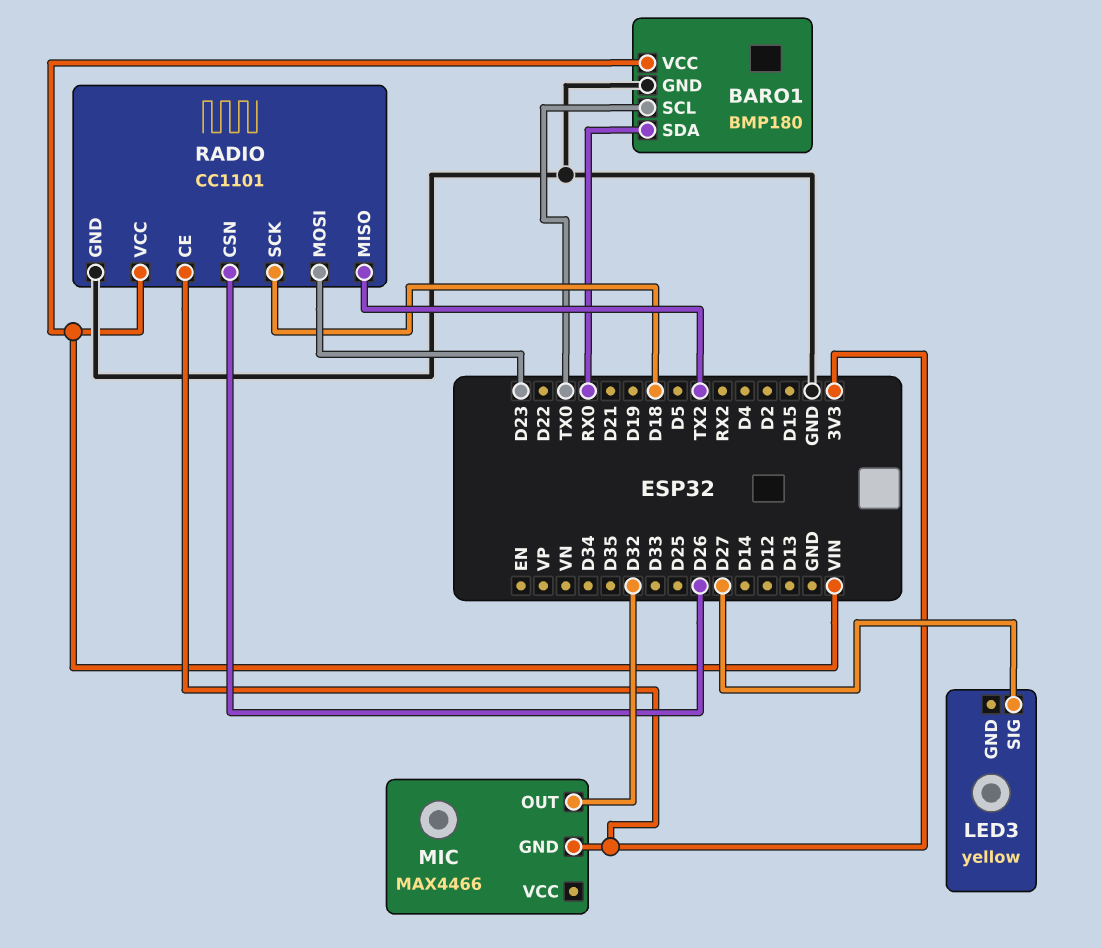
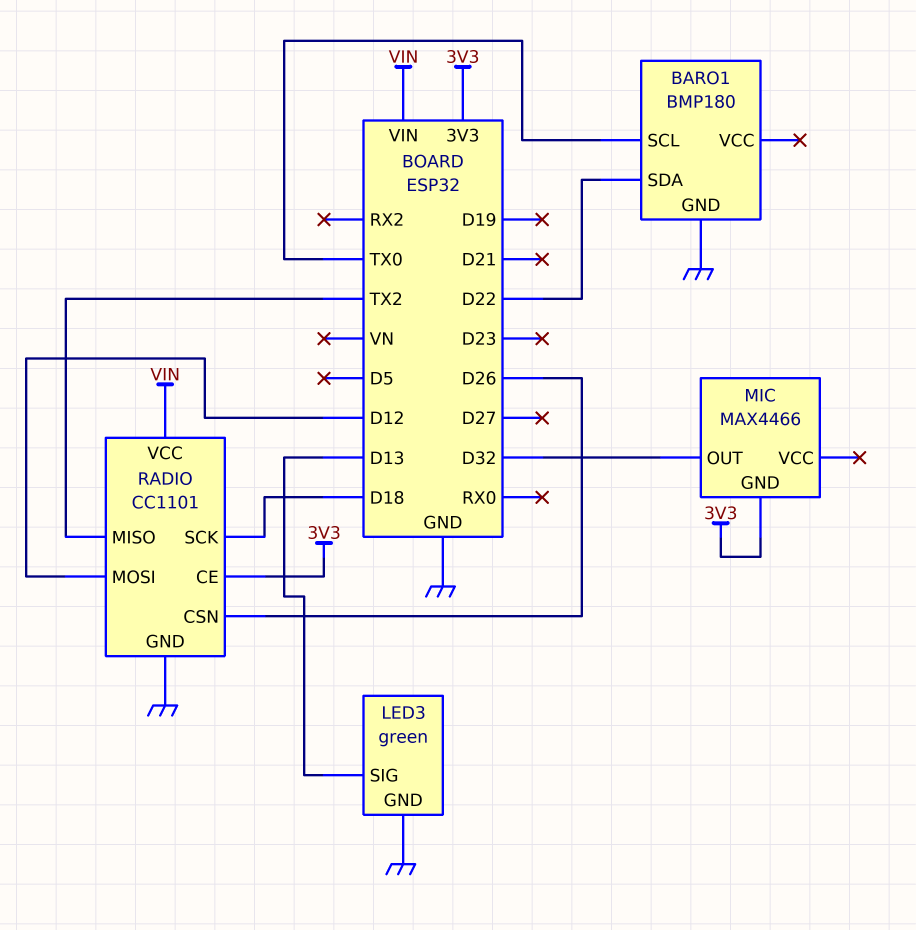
BARO1 pin SDA: RX0 -> D22
BARO1 pin VCC: VIN -> none
LED3: yellow -> green
LED3 pin GND: none -> GND
LED3 pin SIG: D27 -> D13
RADIO pin MOSI: D23 -> D12

